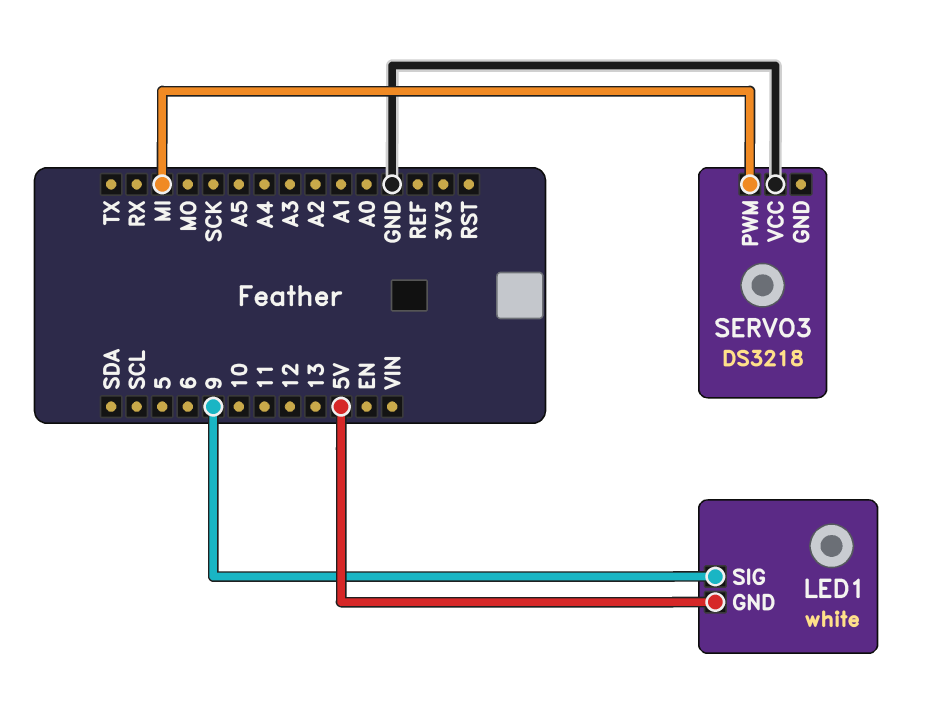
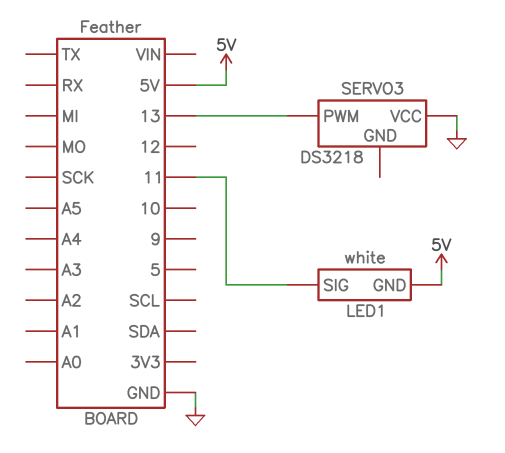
LED1 pin SIG: 9 -> 11
SERVO3 pin PWM: MI -> 13

